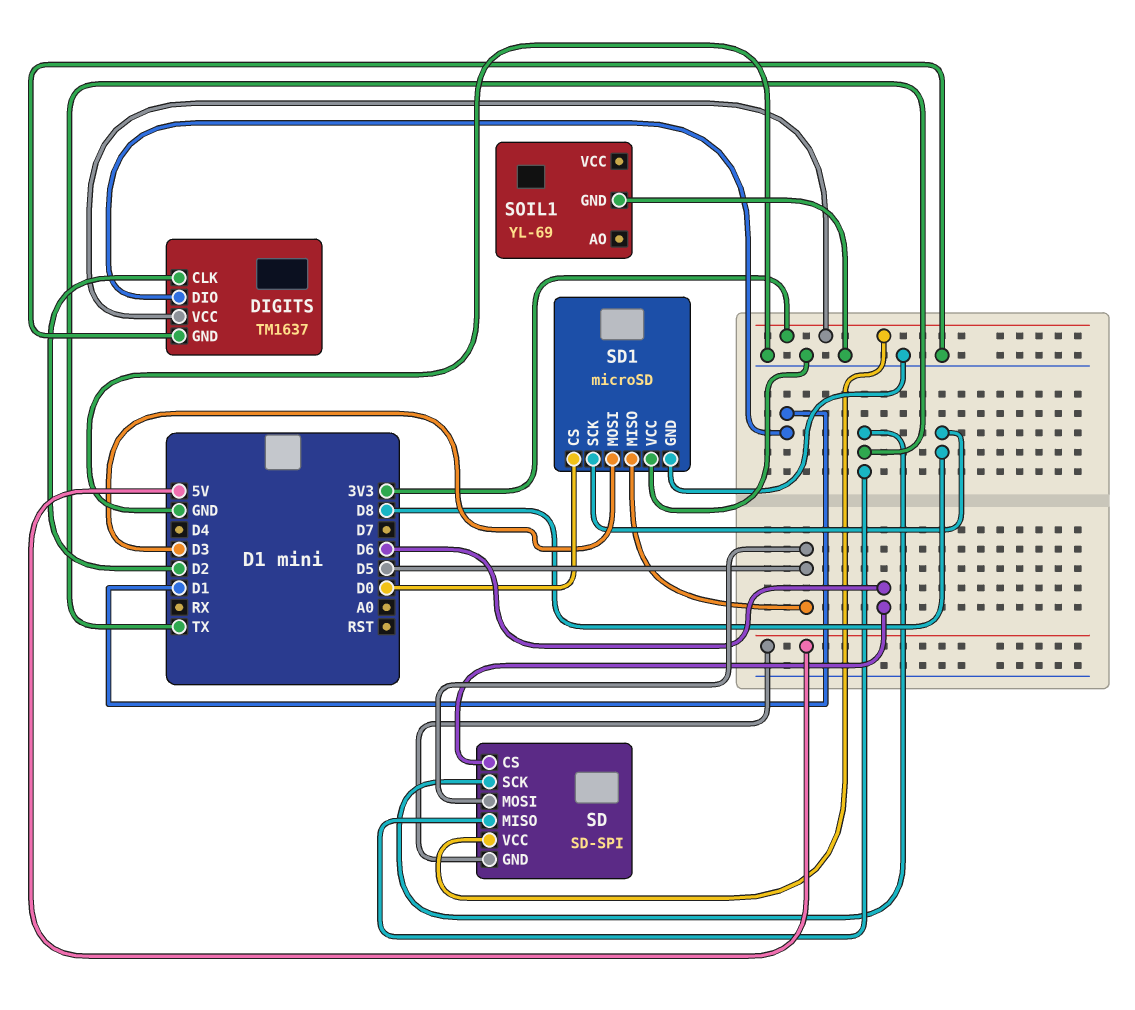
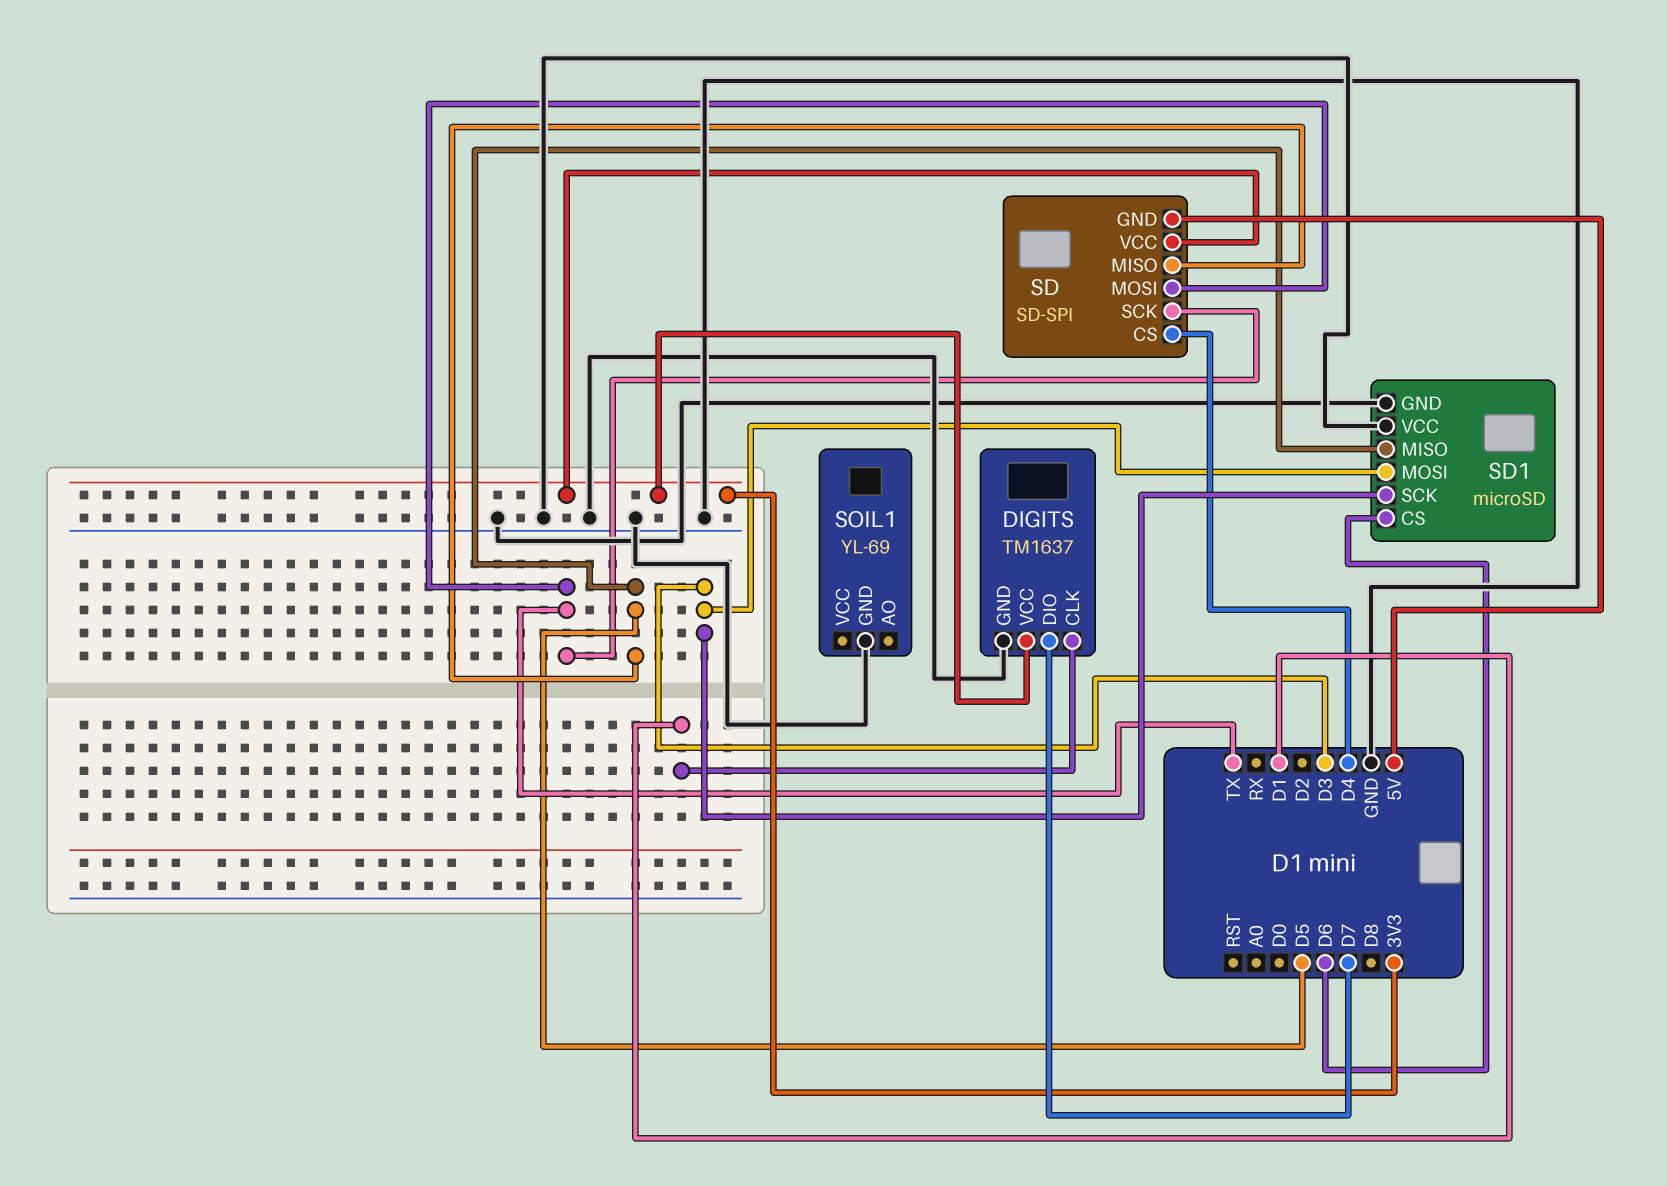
DIGITS pin CLK: D2 -> D1
DIGITS pin DIO: D1 -> D7
SD pin CS: D6 -> D4
SD pin MISO: TX -> D5
SD pin MOSI: D5 -> TX
SD1 pin CS: D0 -> D6
SD1 pin SCK: D8 -> D3

